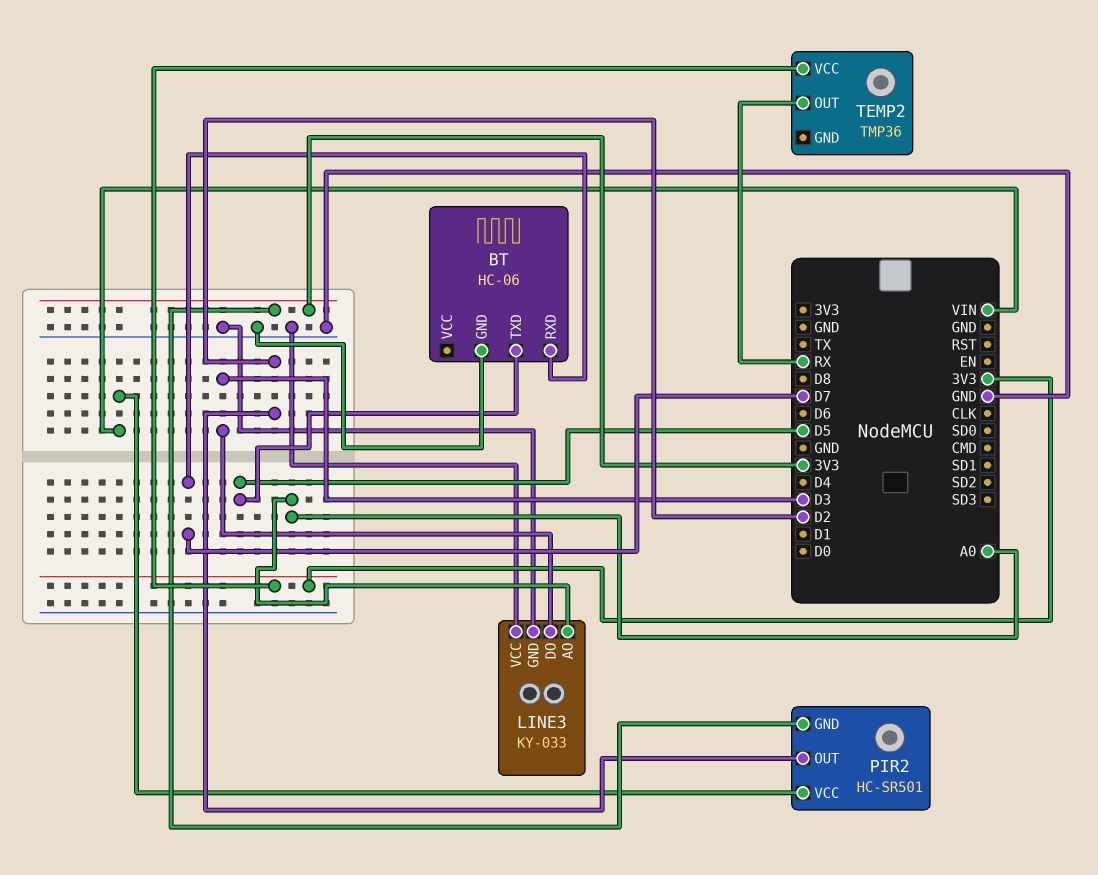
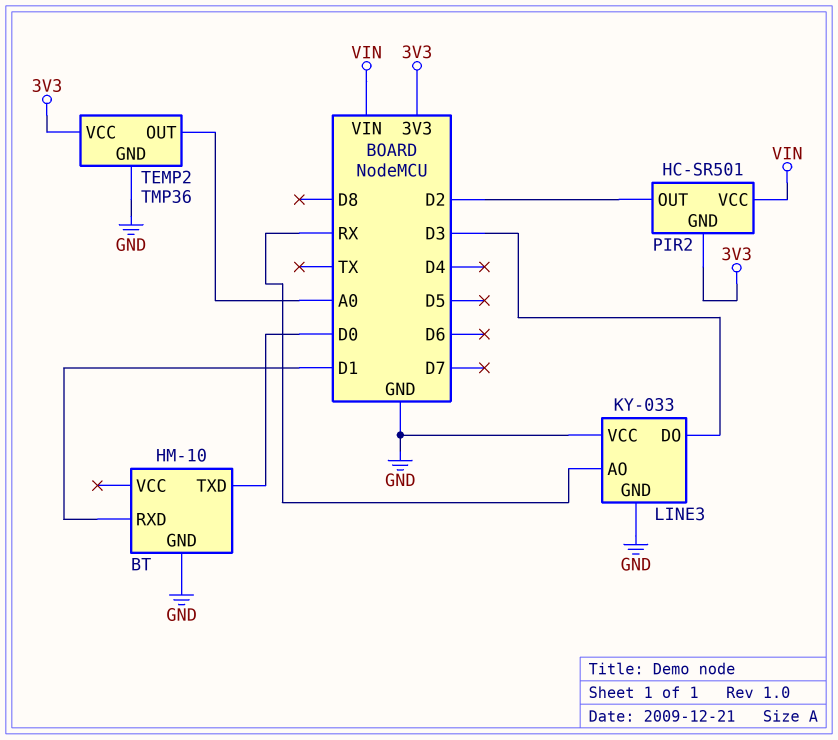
BT: HC-06 -> HM-10
BT pin RXD: D7 -> D1
BT pin TXD: D5 -> D0
LINE3 pin AO: A0 -> RX
TEMP2 pin GND: none -> GND
TEMP2 pin OUT: RX -> A0

